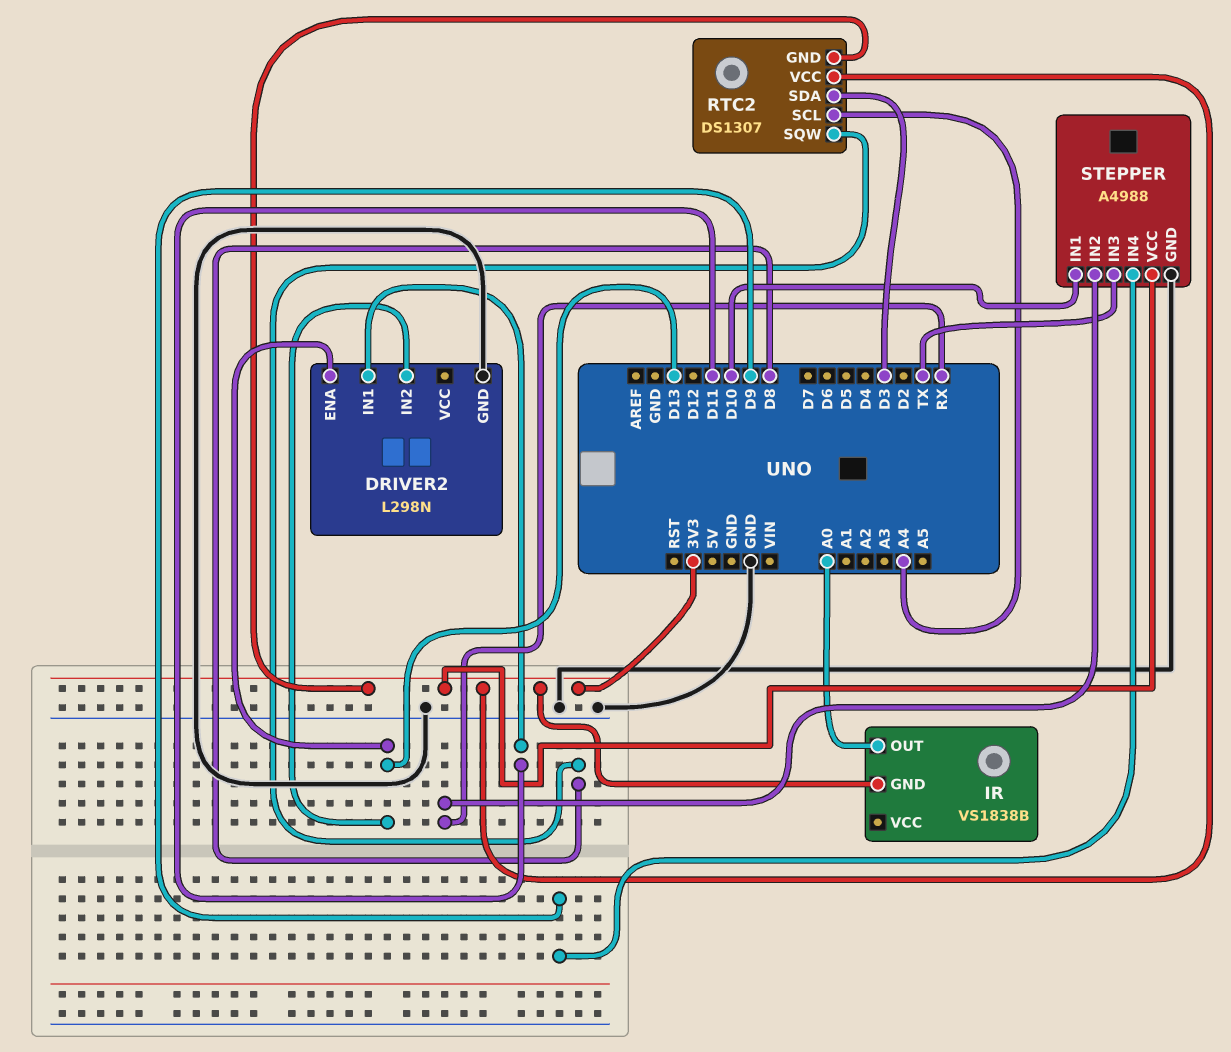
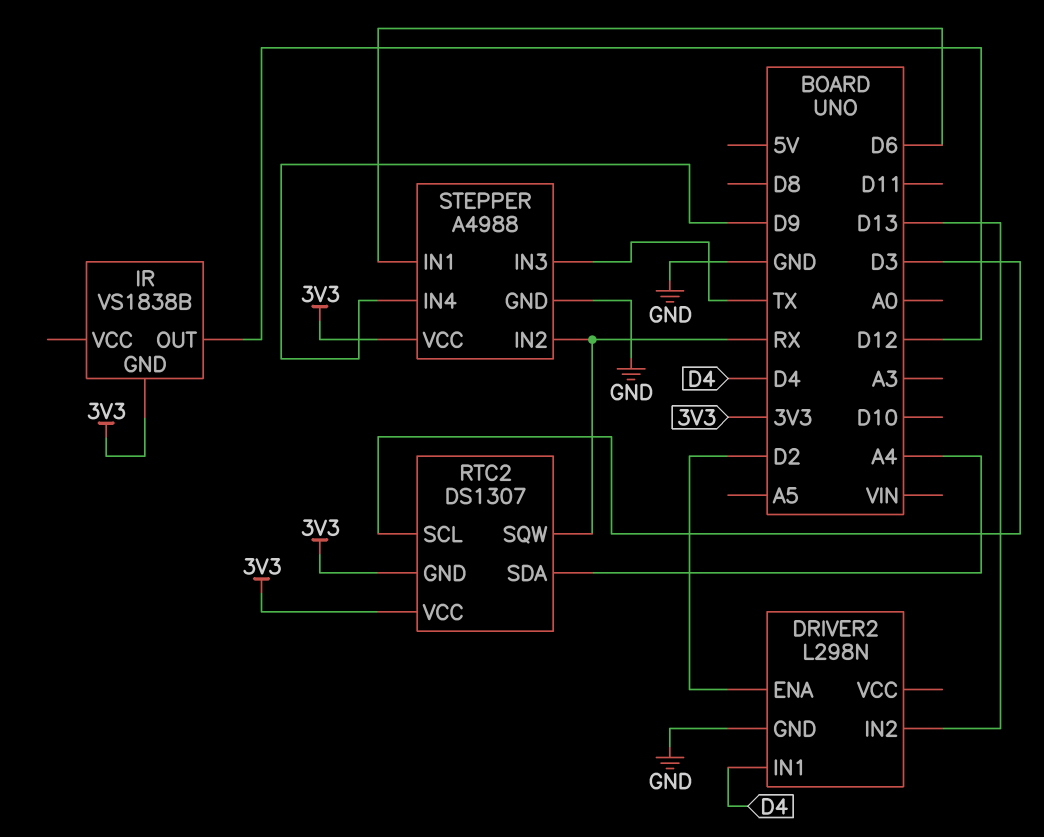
DRIVER2 pin ENA: D13 -> D2
DRIVER2 pin IN1: D11 -> D4
IR pin OUT: A0 -> D12
RTC2 pin SCL: A4 -> D3
RTC2 pin SDA: D3 -> A4
RTC2 pin SQW: D8 -> RX
STEPPER pin IN1: D10 -> D6

